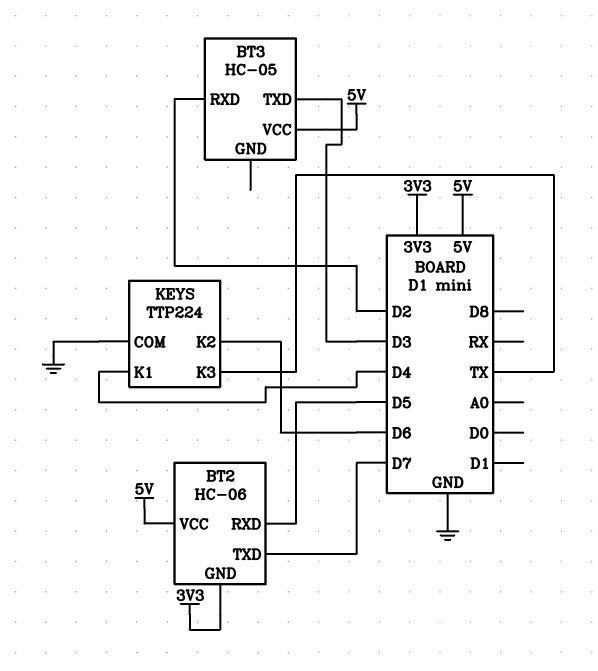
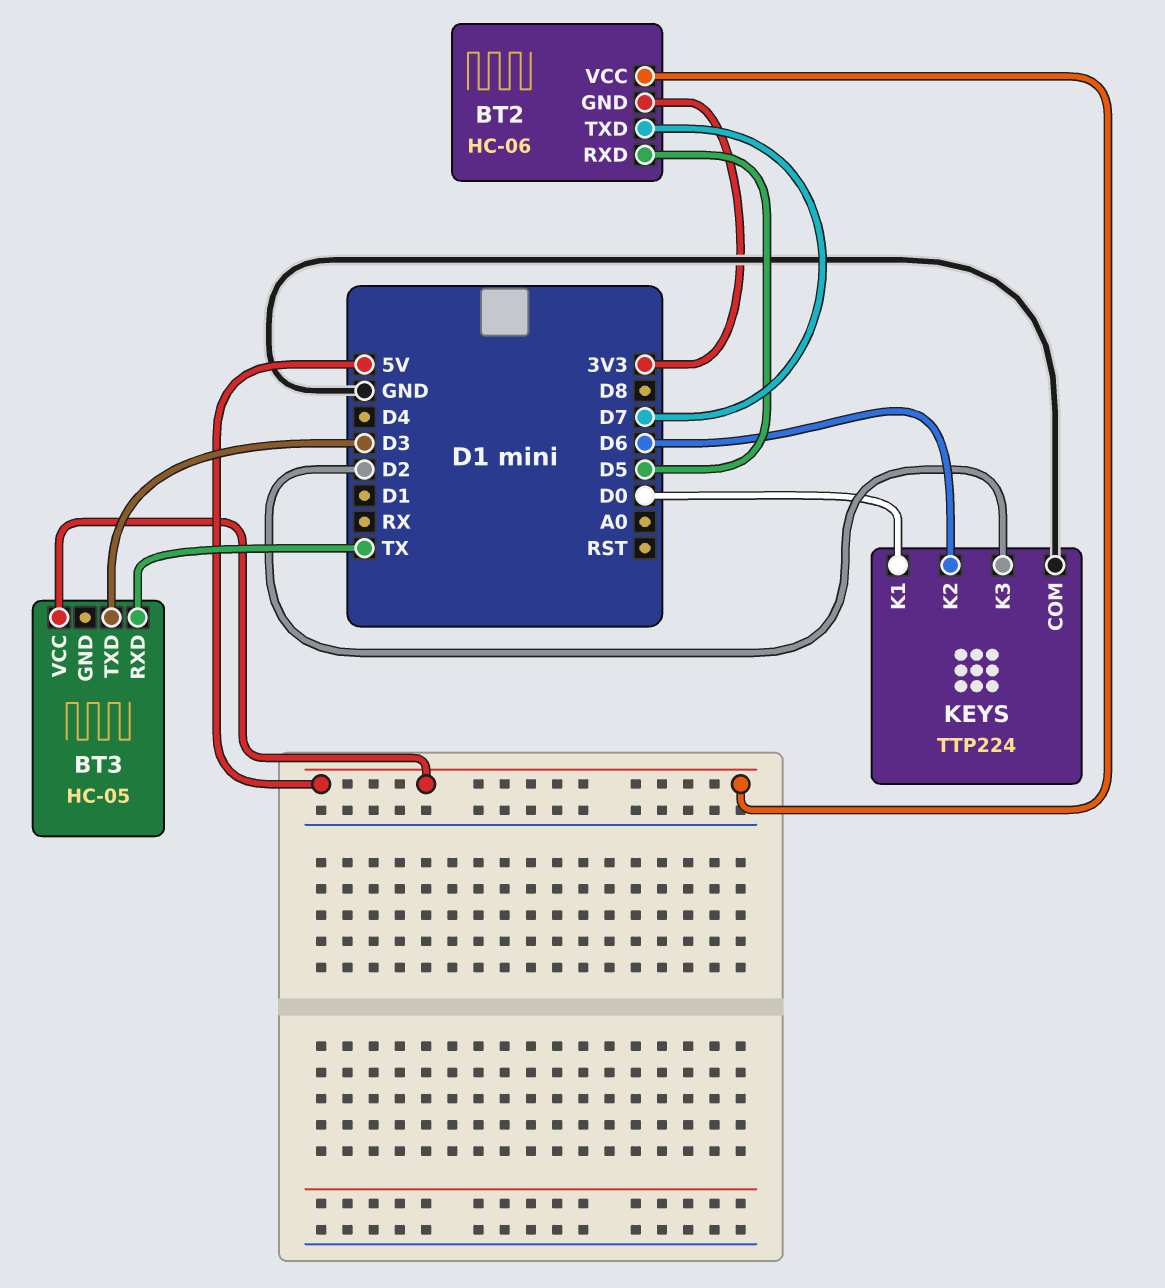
BT3 pin RXD: D2 -> TX
KEYS pin K1: D4 -> D0
KEYS pin K3: TX -> D2

